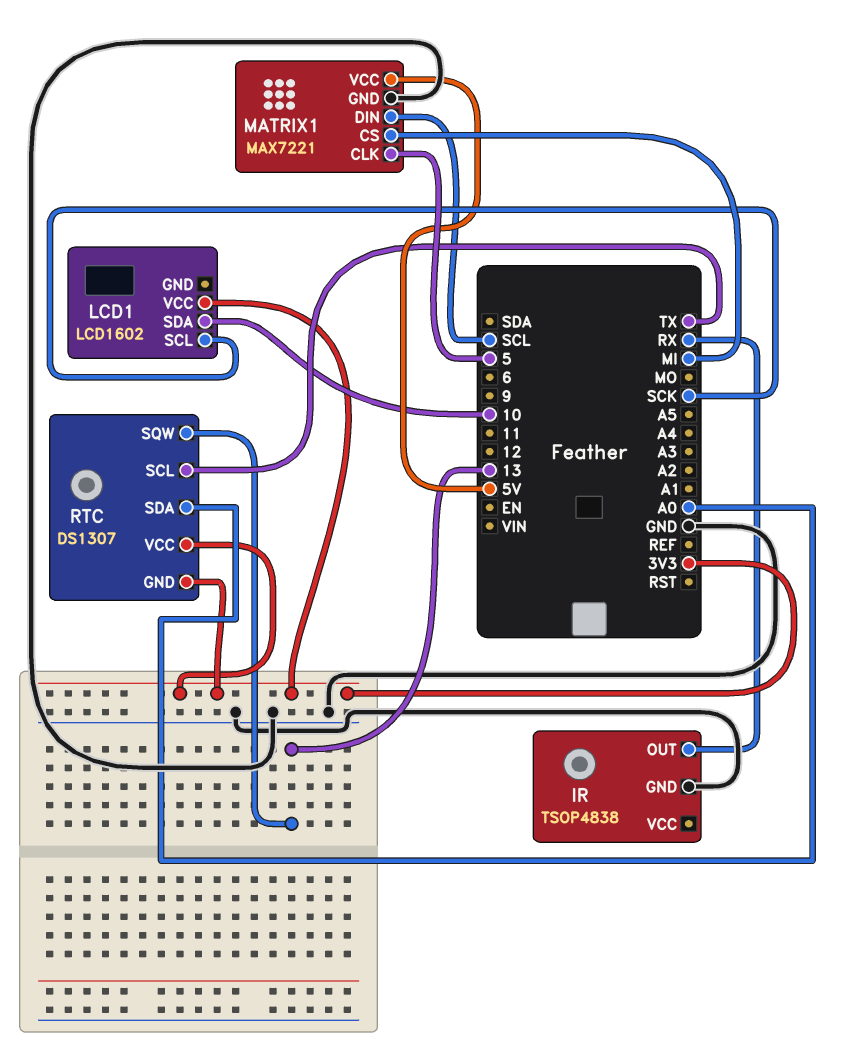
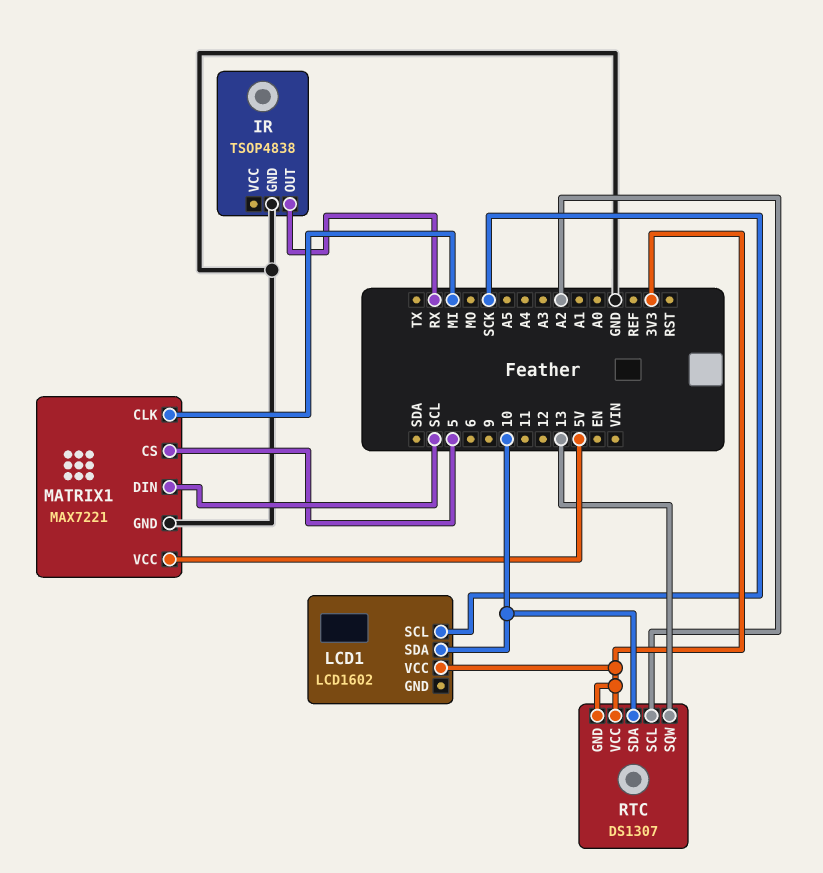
MATRIX1 pin CLK: 5 -> MI
MATRIX1 pin CS: MI -> 5
RTC pin SCL: TX -> A2
RTC pin SDA: A0 -> 10

